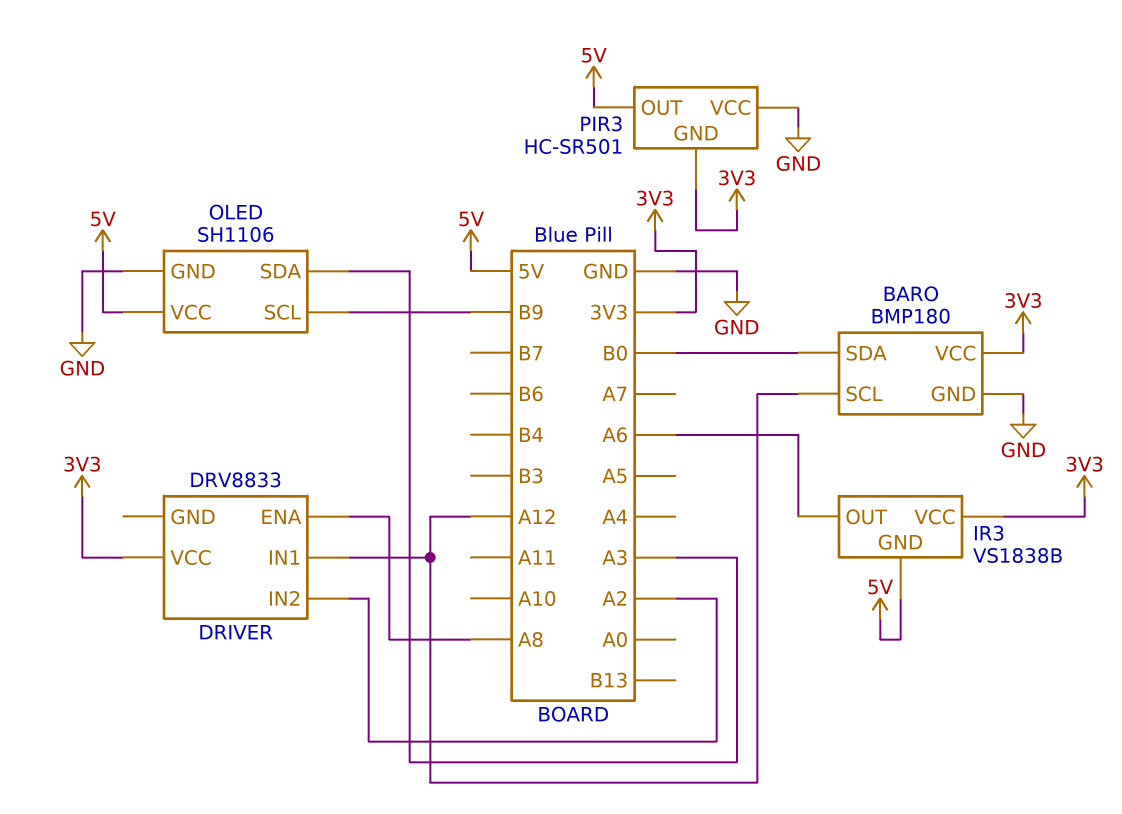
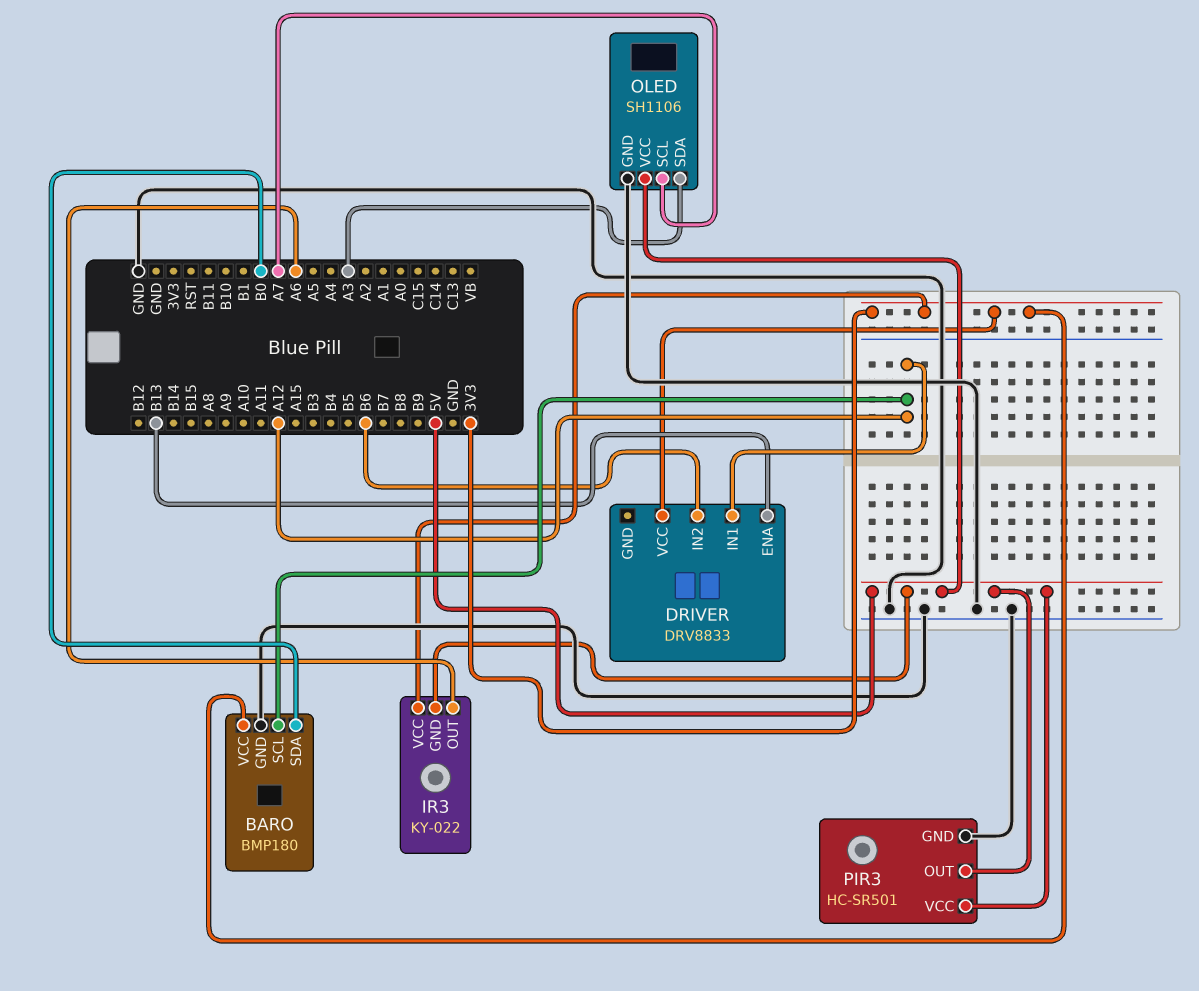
DRIVER pin ENA: A8 -> B13
DRIVER pin IN2: A2 -> B6
IR3: VS1838B -> KY-022
OLED pin SCL: B9 -> A7
PIR3 pin GND: 3V3 -> GND
PIR3 pin VCC: GND -> 5V

